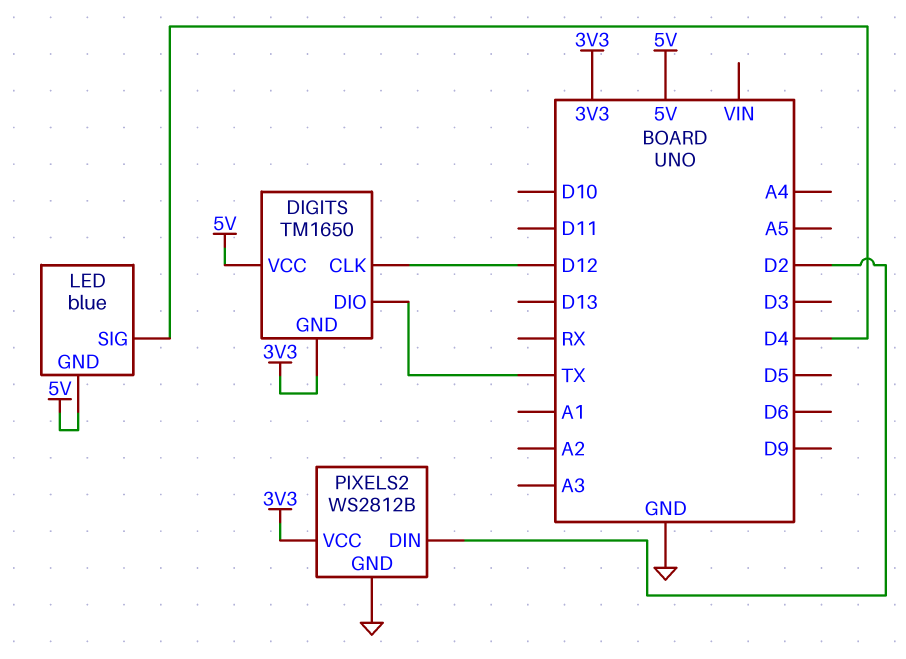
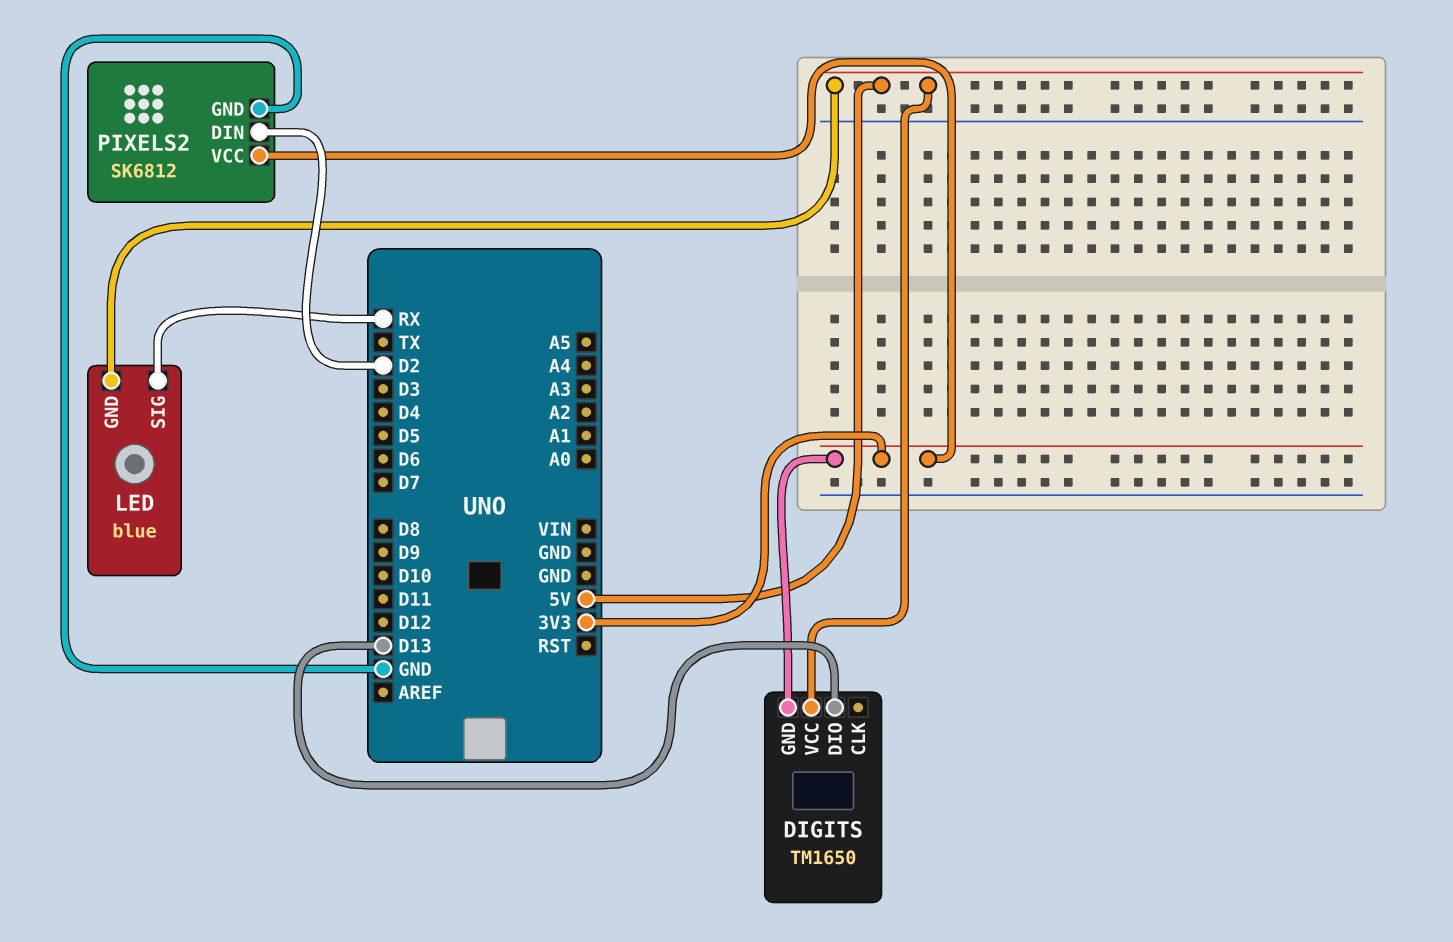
DIGITS pin CLK: D12 -> none
DIGITS pin DIO: TX -> D13
LED pin SIG: D4 -> RX
PIXELS2: WS2812B -> SK6812

